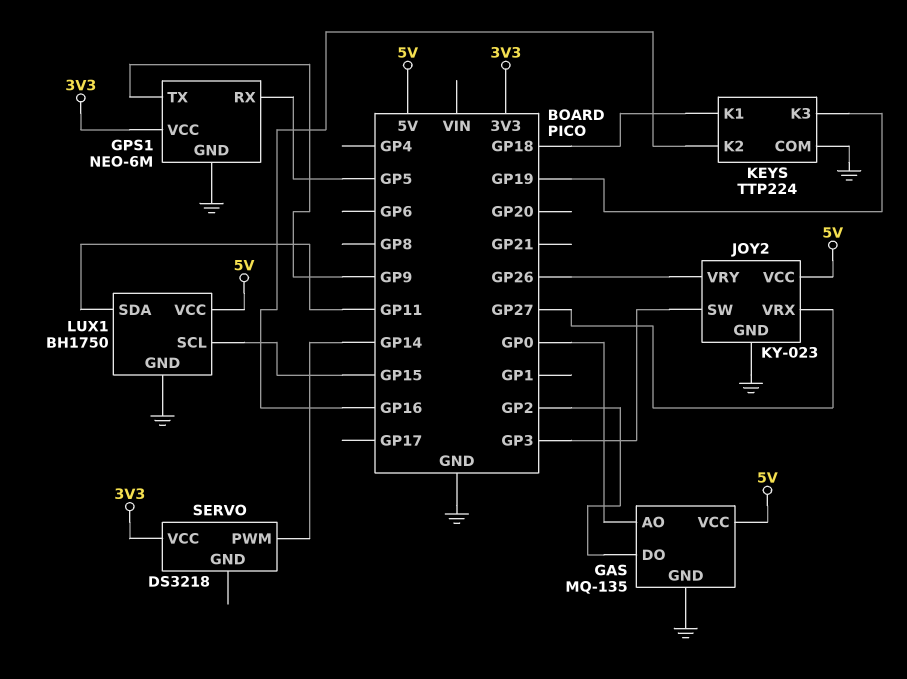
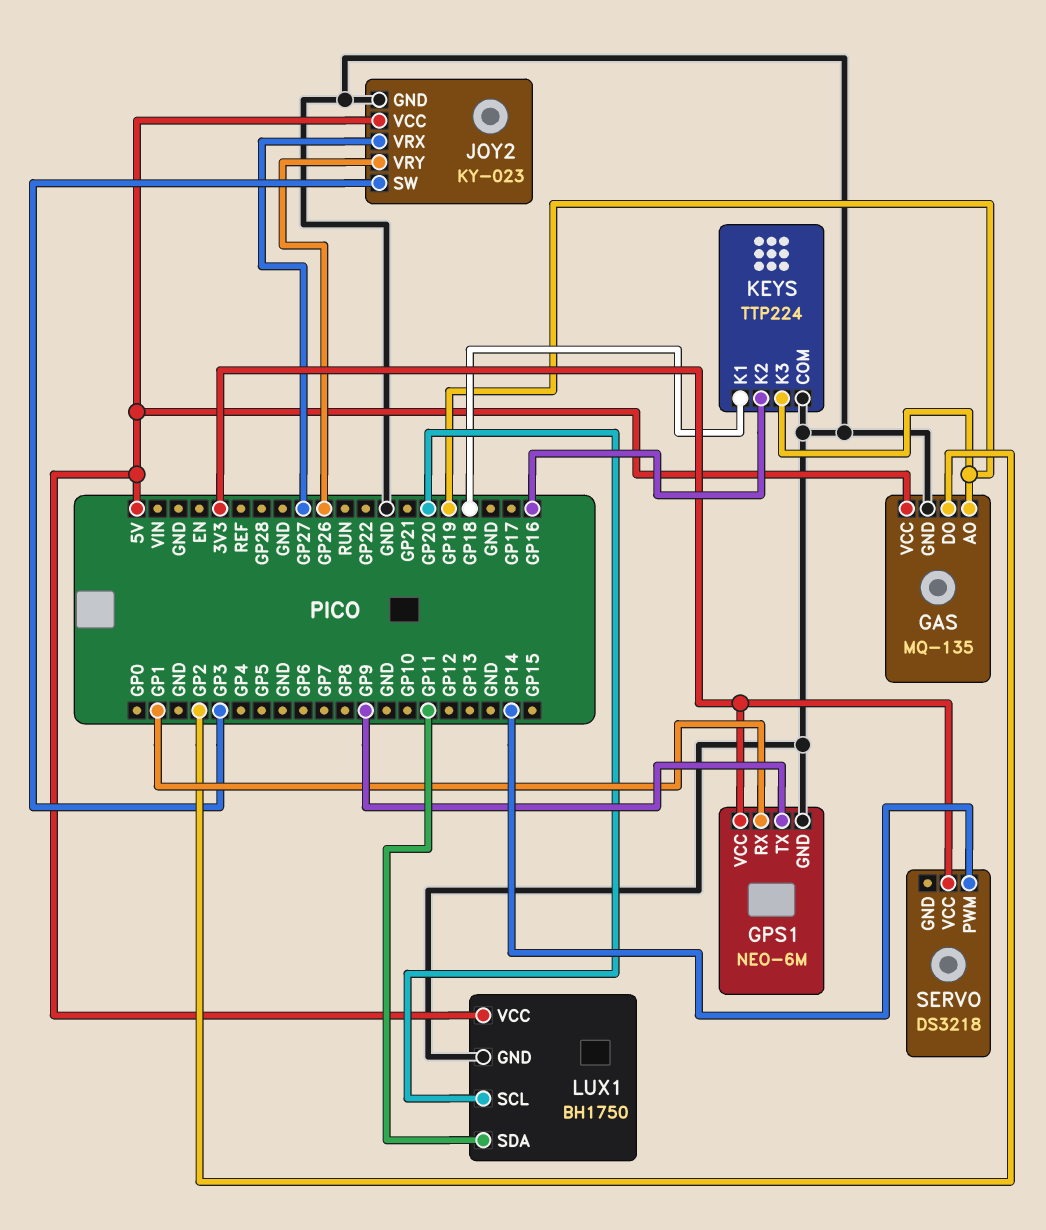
GAS pin AO: GP0 -> GP19
GPS1 pin RX: GP5 -> GP1
LUX1 pin SCL: GP15 -> GP20

